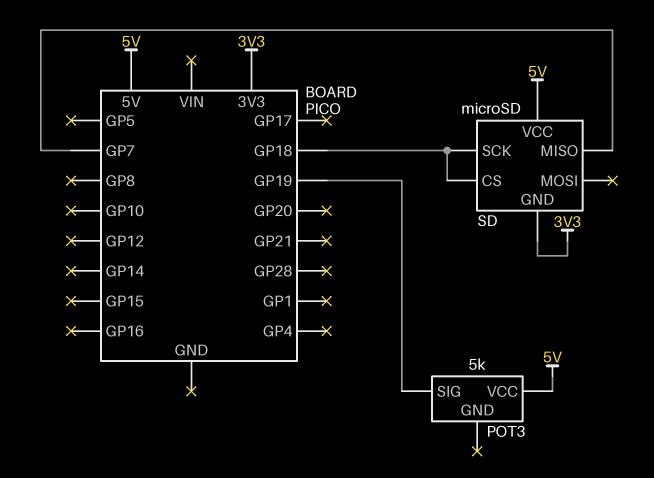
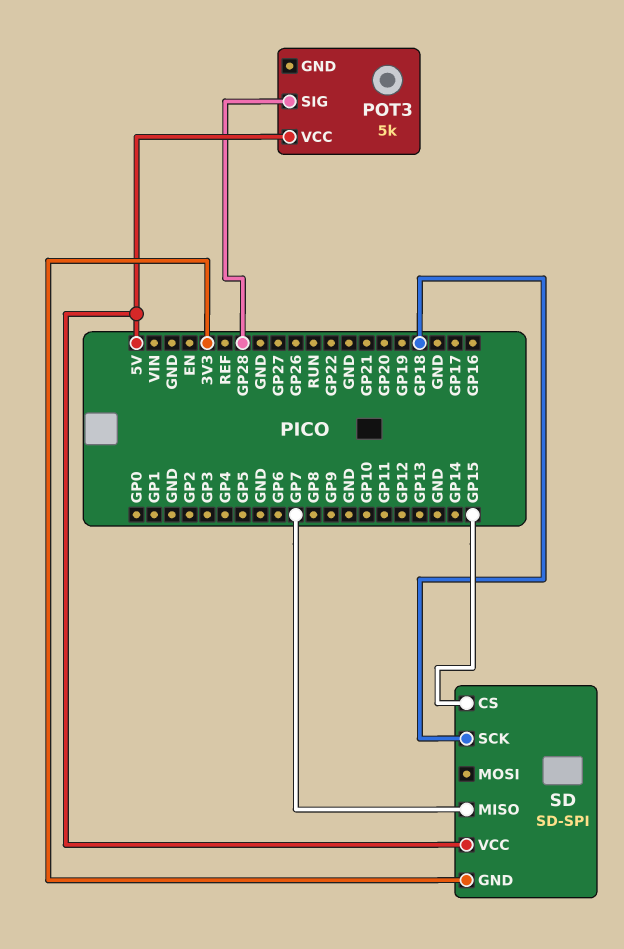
POT3 pin SIG: GP19 -> GP28
SD: microSD -> SD-SPI
SD pin CS: GP18 -> GP15

